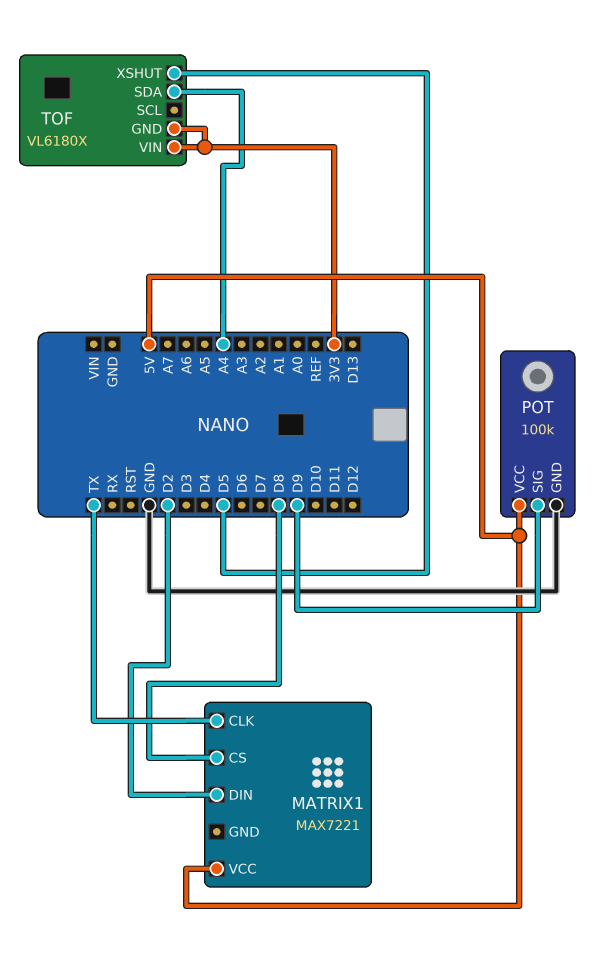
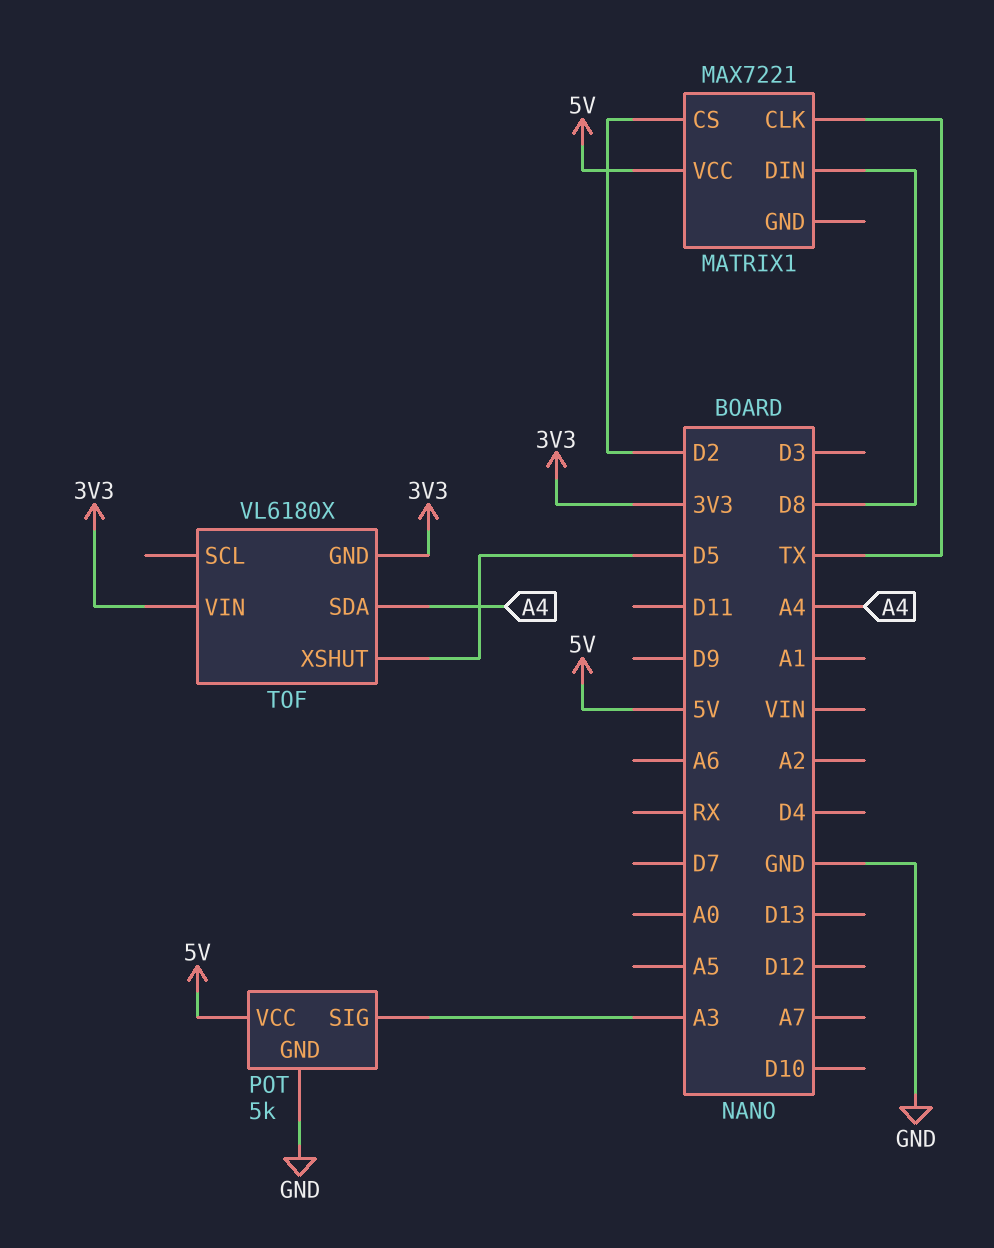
MATRIX1 pin CS: D8 -> D2
MATRIX1 pin DIN: D2 -> D8
POT: 100k -> 5k
POT pin SIG: D9 -> A3

